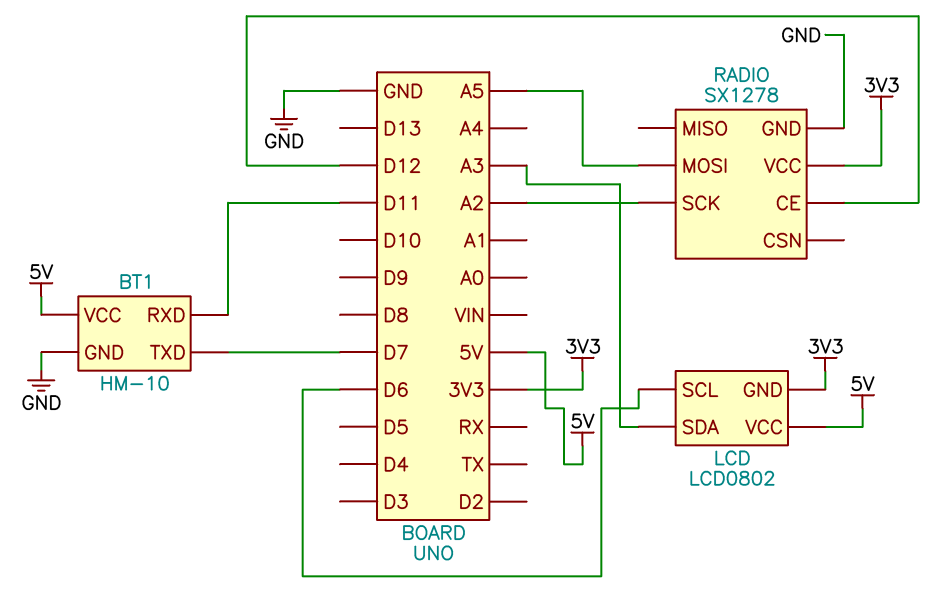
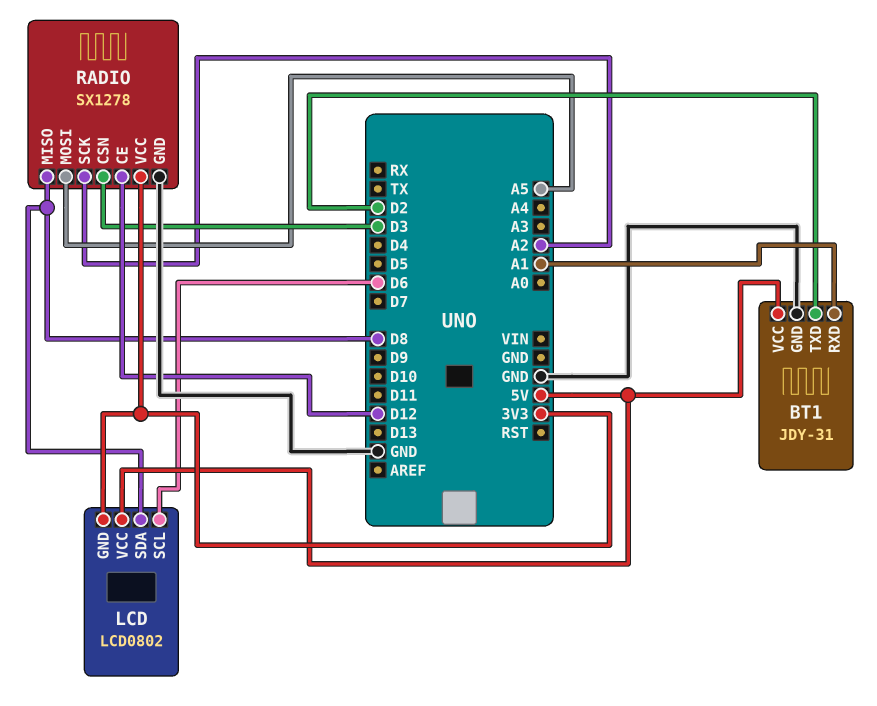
BT1: HM-10 -> JDY-31
BT1 pin RXD: D11 -> A1
BT1 pin TXD: D7 -> D2
LCD pin SDA: A3 -> D8
RADIO pin CSN: none -> D3
RADIO pin MISO: none -> D8

